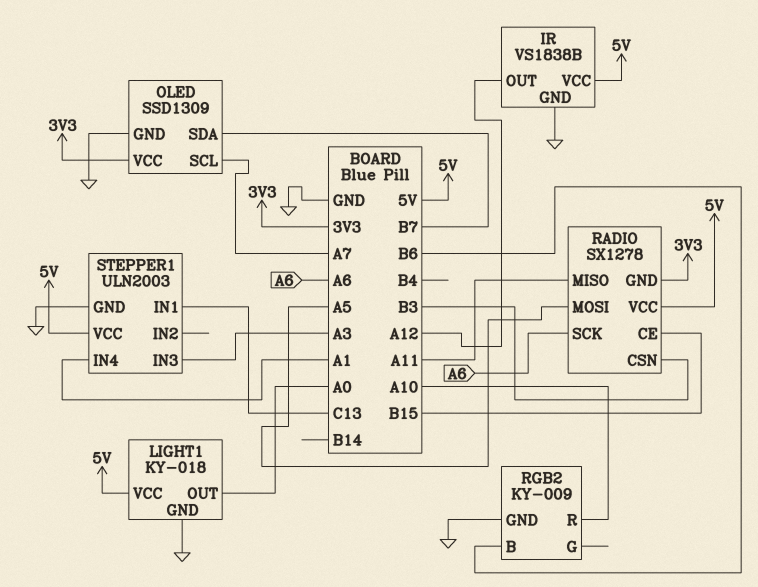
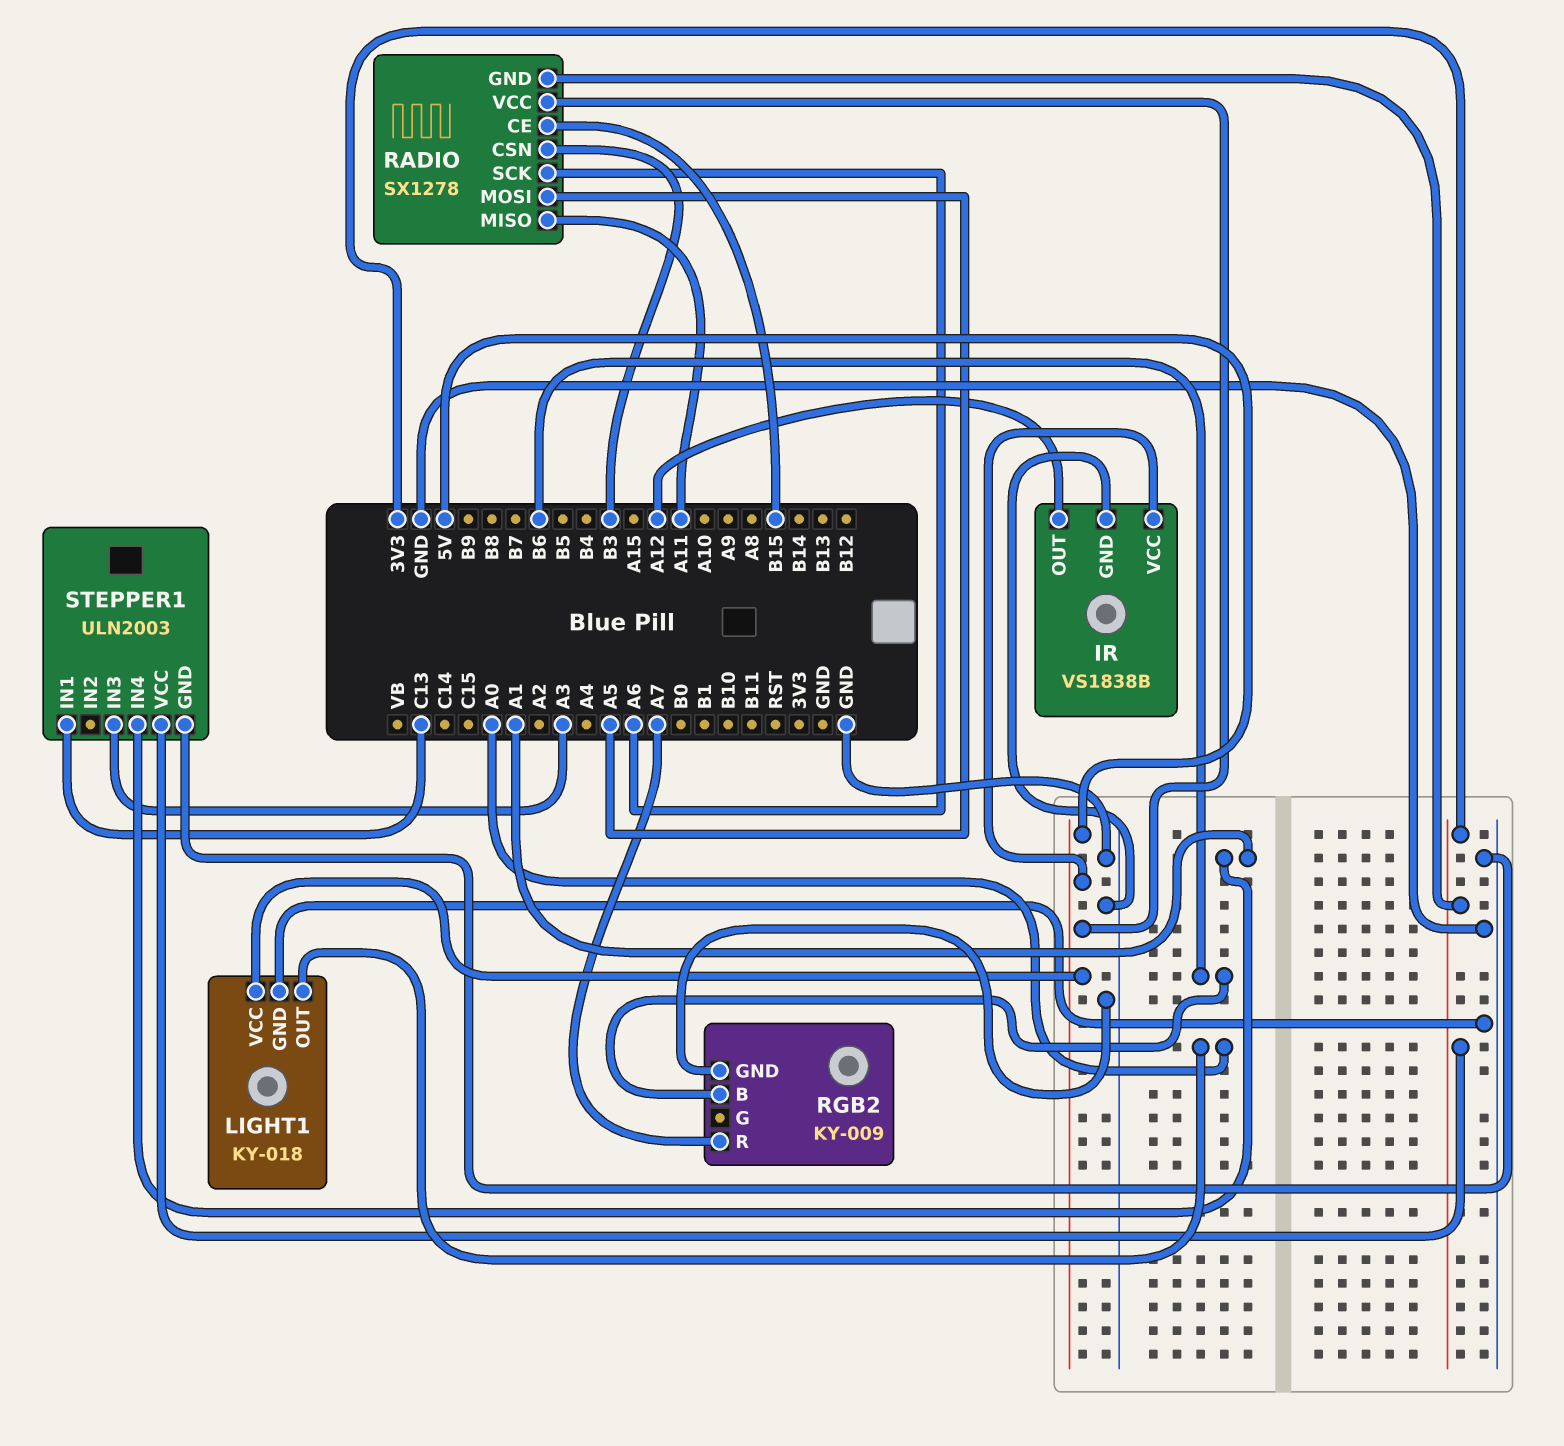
OLED: SSD1309 -> none
OLED pin GND: GND -> none
OLED pin SCL: A7 -> none
OLED pin SDA: B7 -> none
OLED pin VCC: 3V3 -> none
RGB2 pin R: A10 -> A7
STEPPER1 pin VCC: 5V -> 3V3

